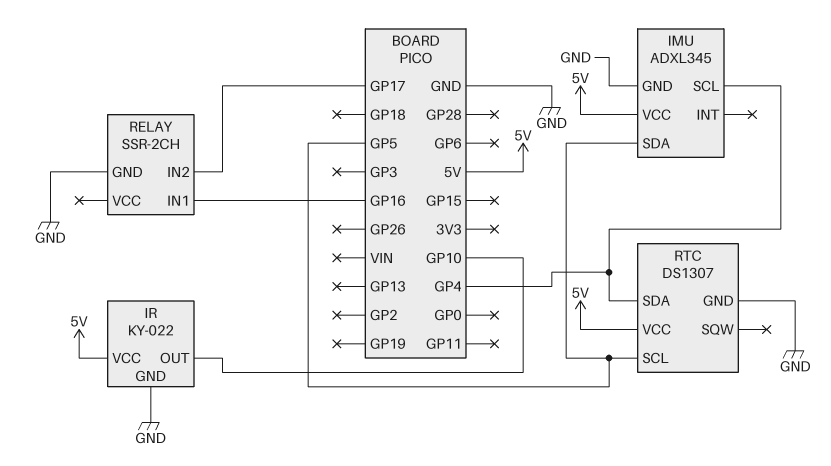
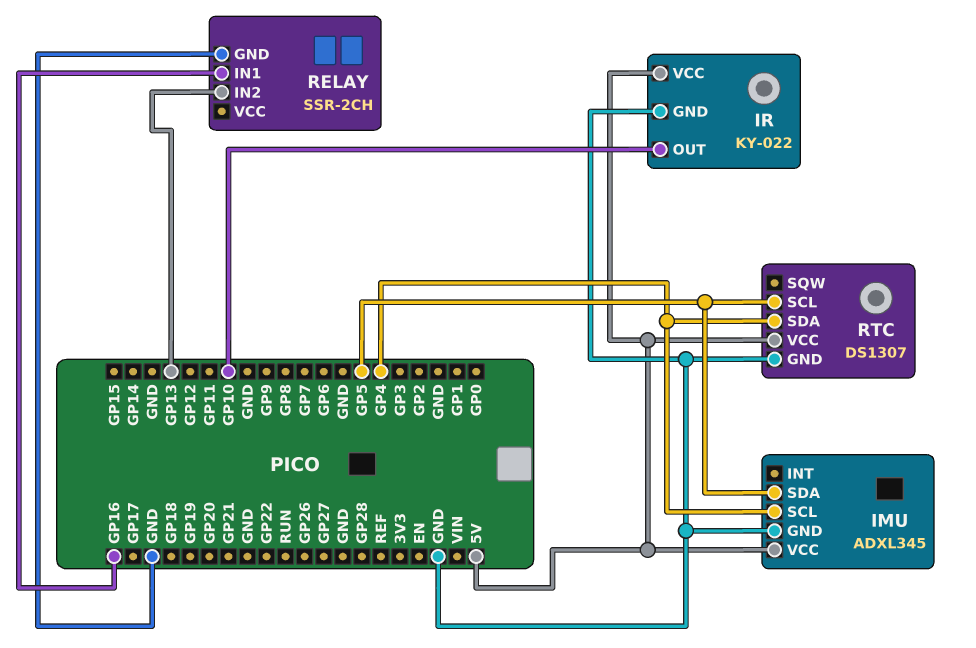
RELAY pin IN2: GP17 -> GP13

